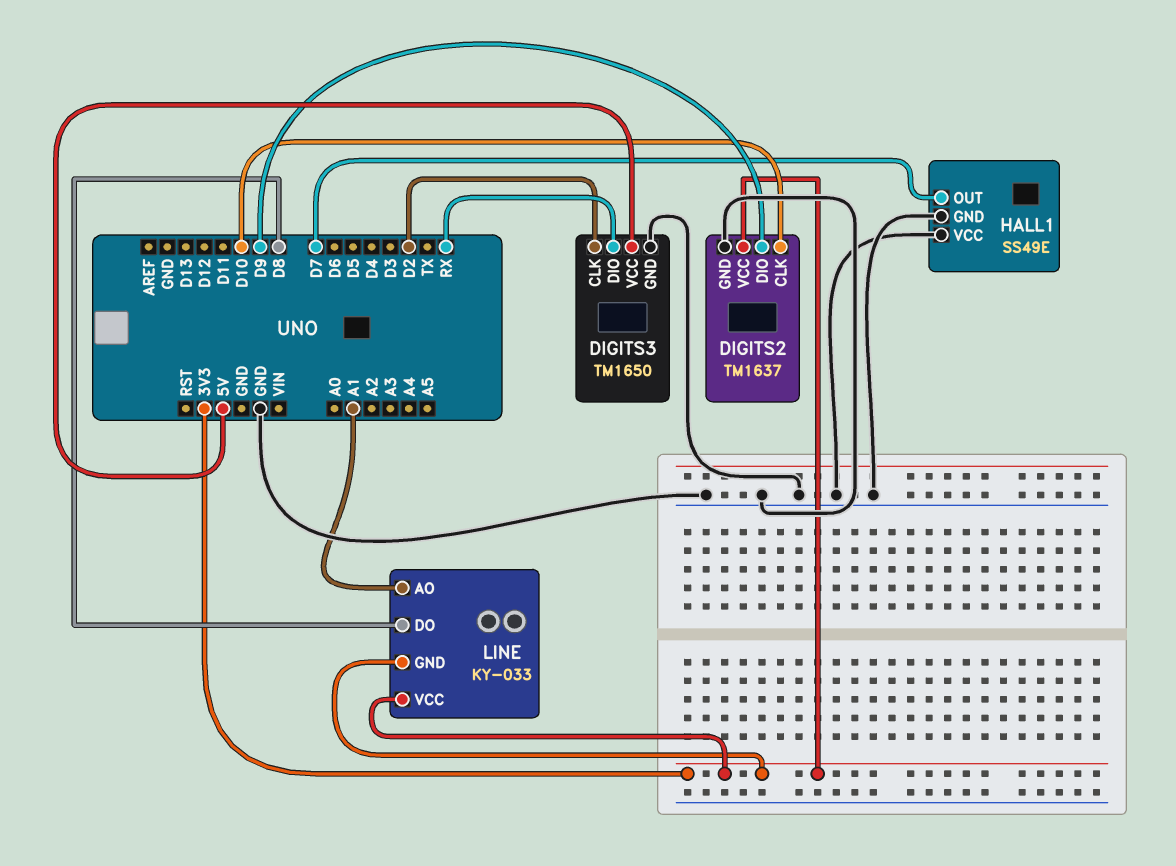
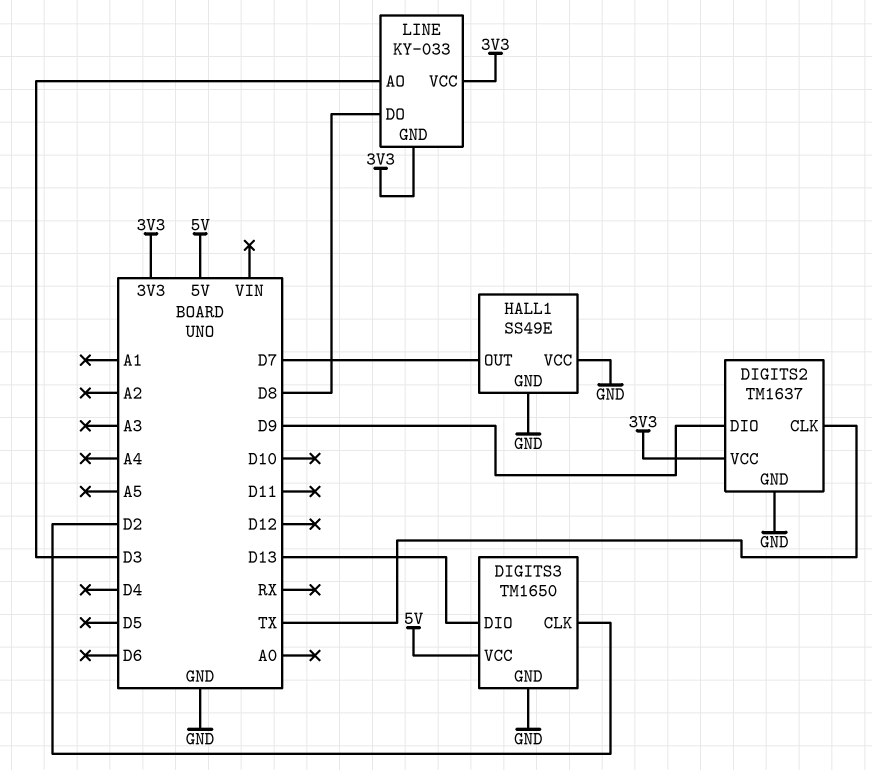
DIGITS2 pin CLK: D10 -> TX
DIGITS3 pin DIO: RX -> D13
LINE pin AO: A1 -> D3

